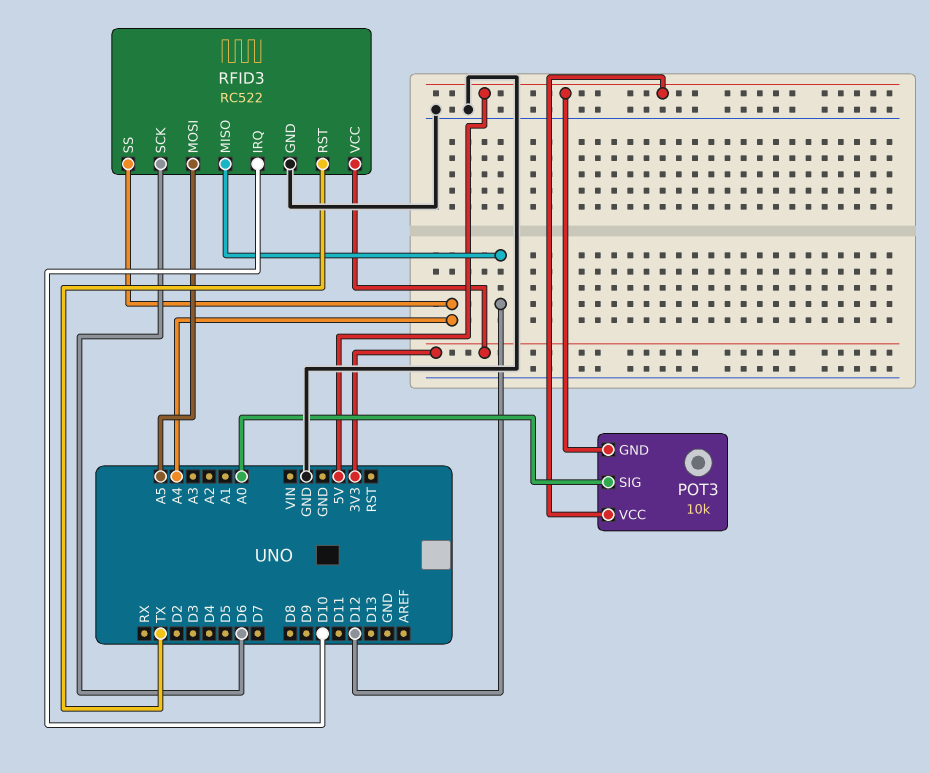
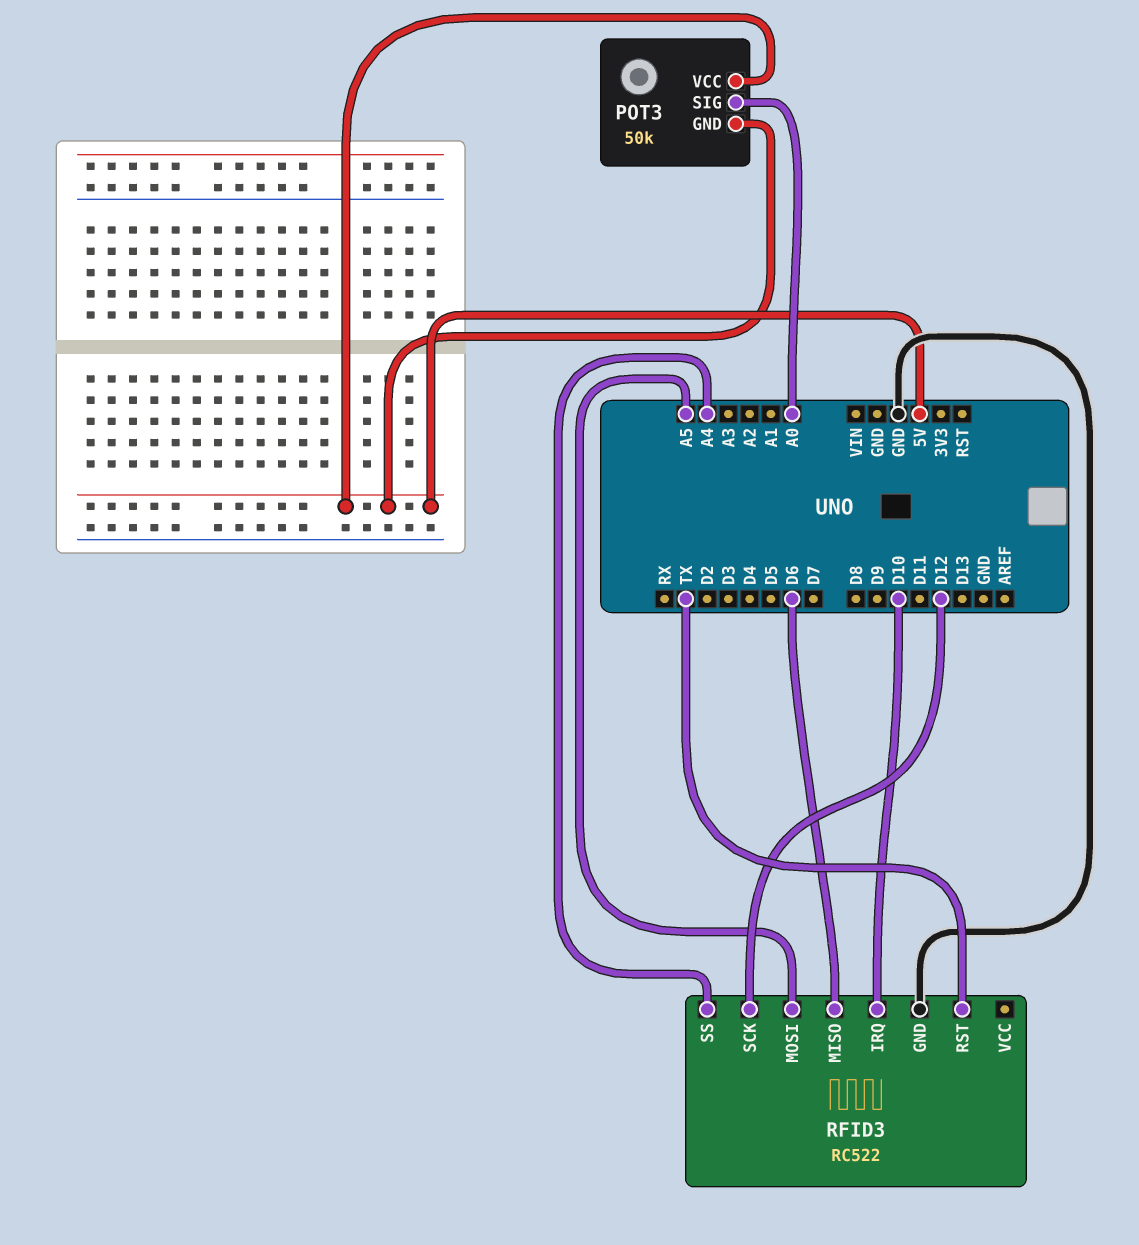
POT3: 10k -> 50k
RFID3 pin MISO: D12 -> D6
RFID3 pin SCK: D6 -> D12
RFID3 pin VCC: 3V3 -> none

